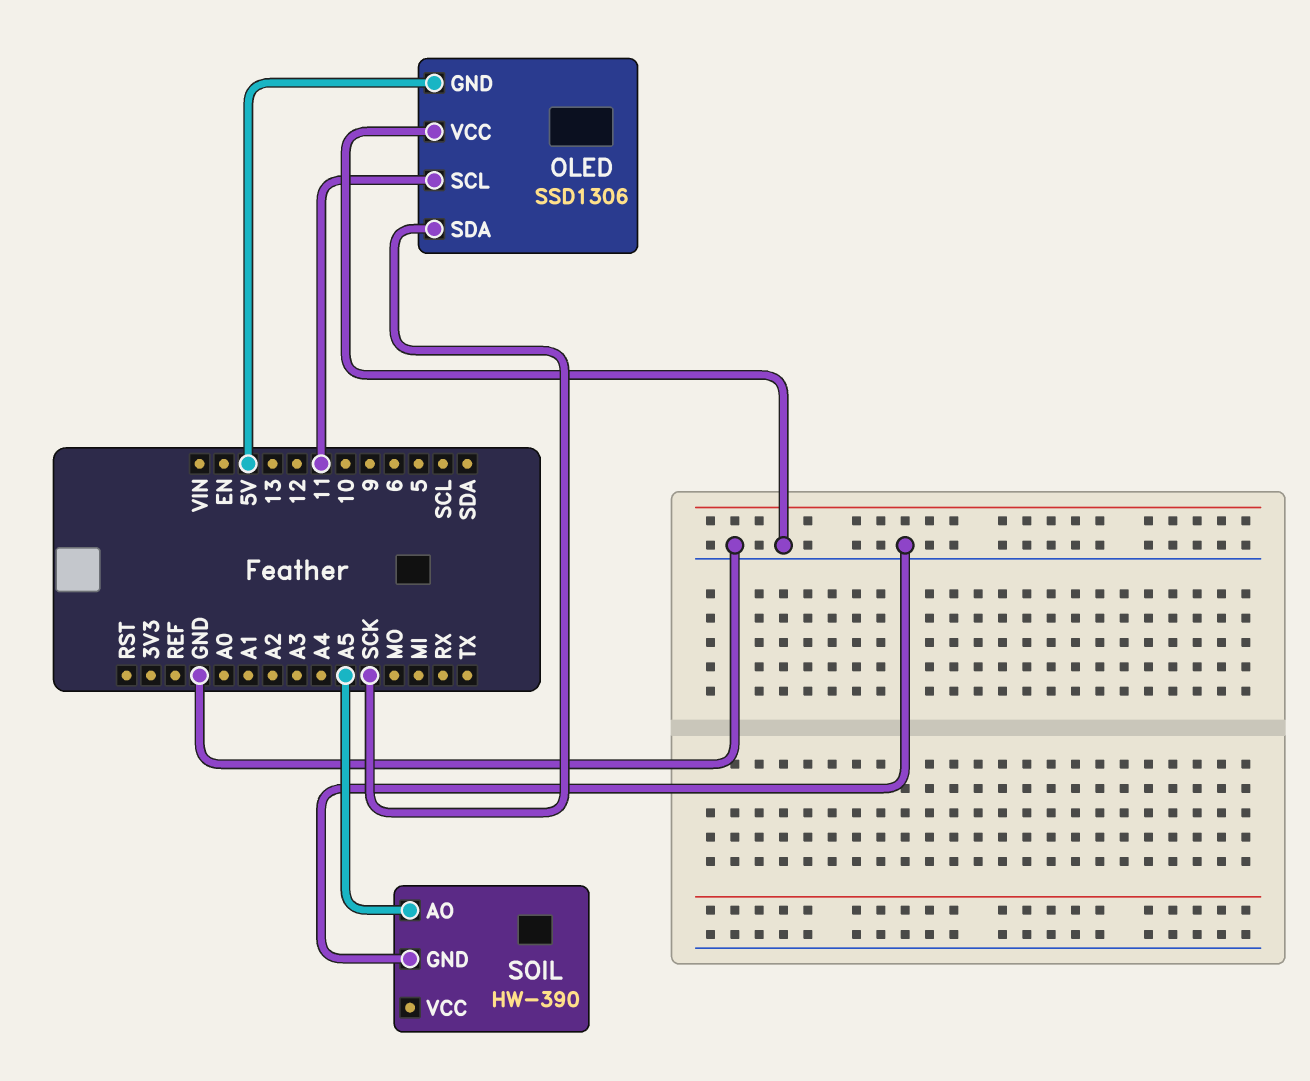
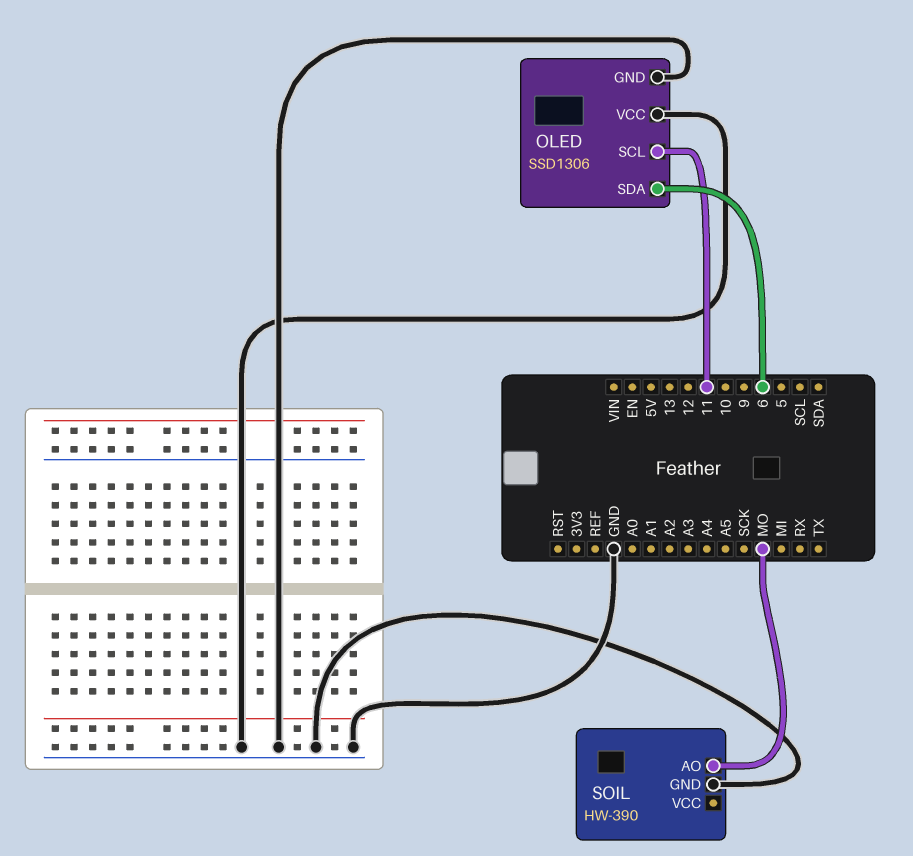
OLED pin GND: 5V -> GND
OLED pin SDA: SCK -> 6
SOIL pin AO: A5 -> MO

